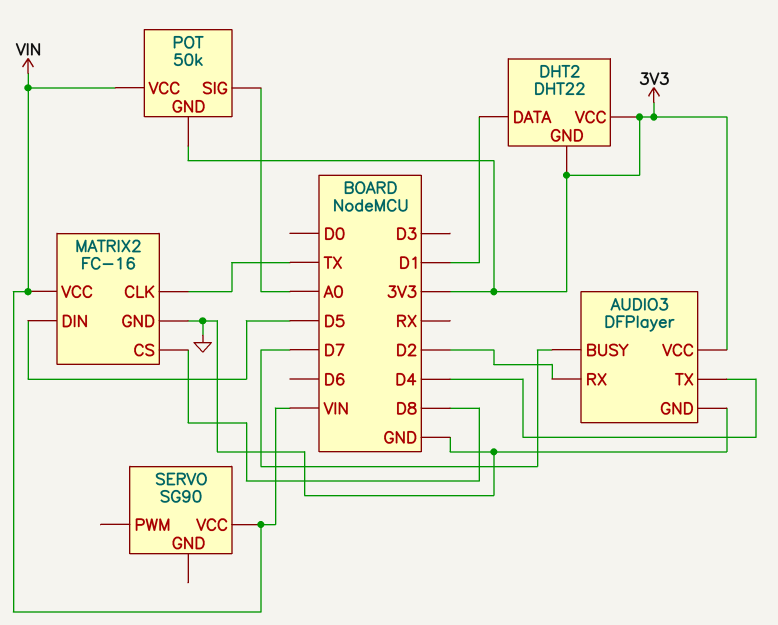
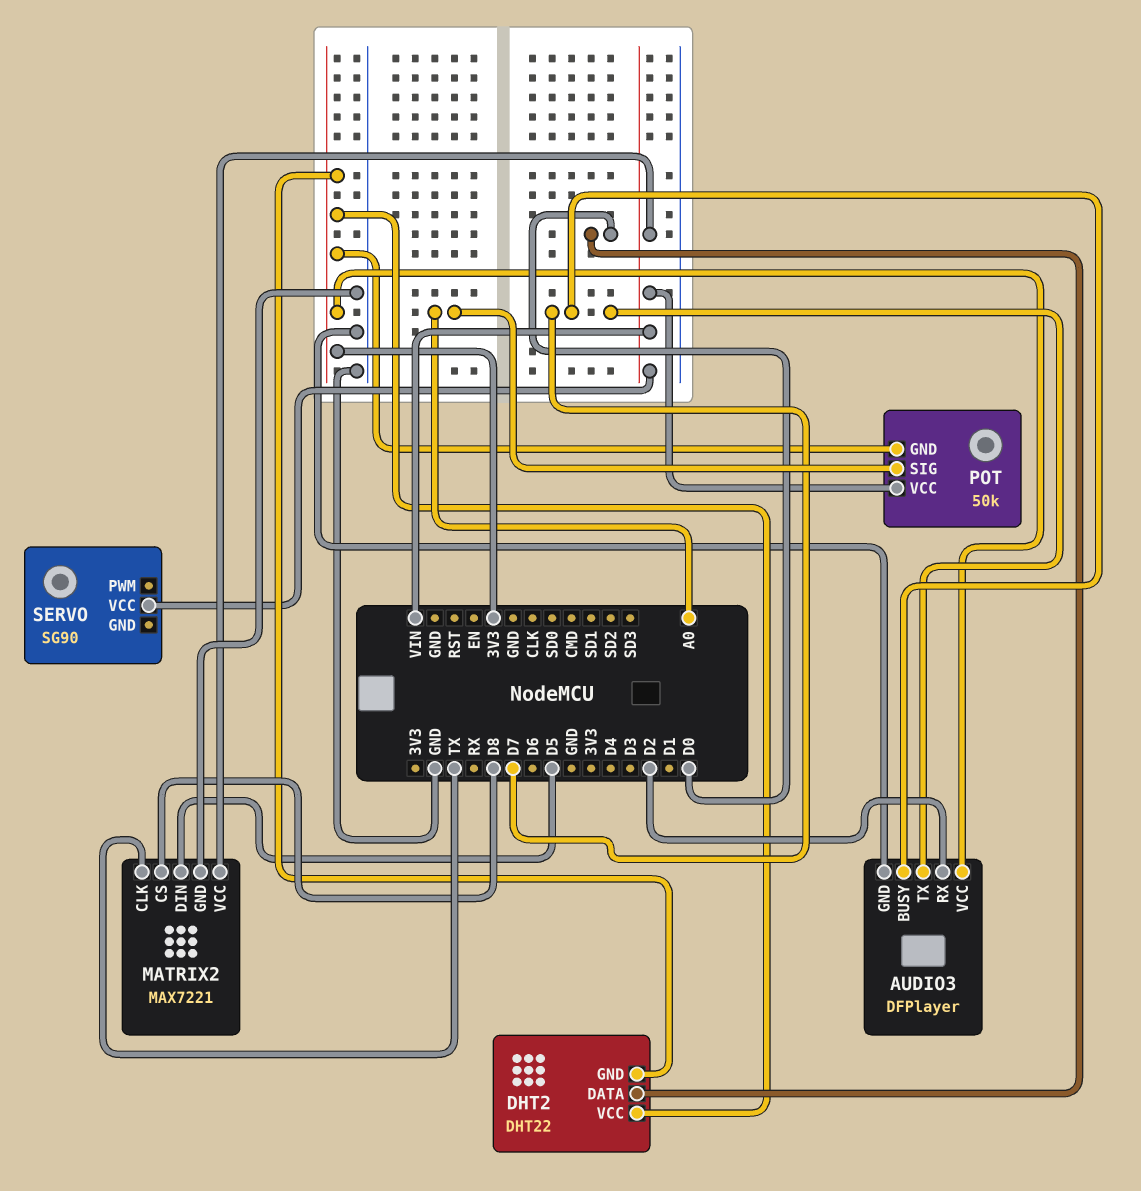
AUDIO3 pin TX: D4 -> D7
DHT2 pin DATA: D1 -> D0
MATRIX2: FC-16 -> MAX7221

